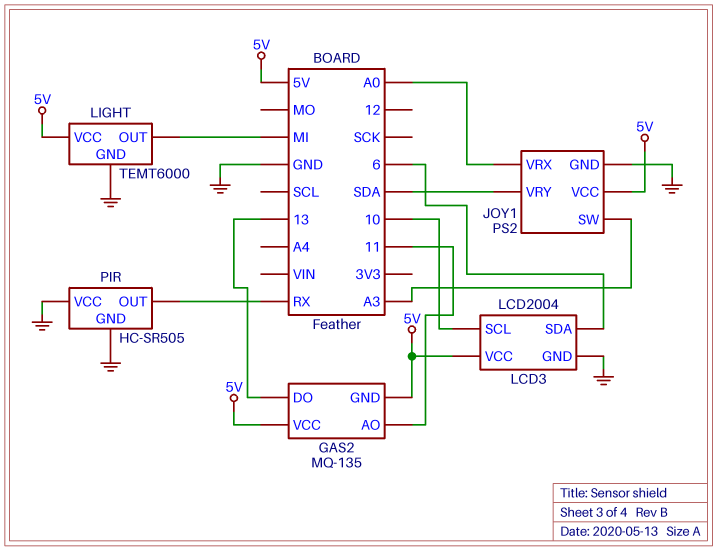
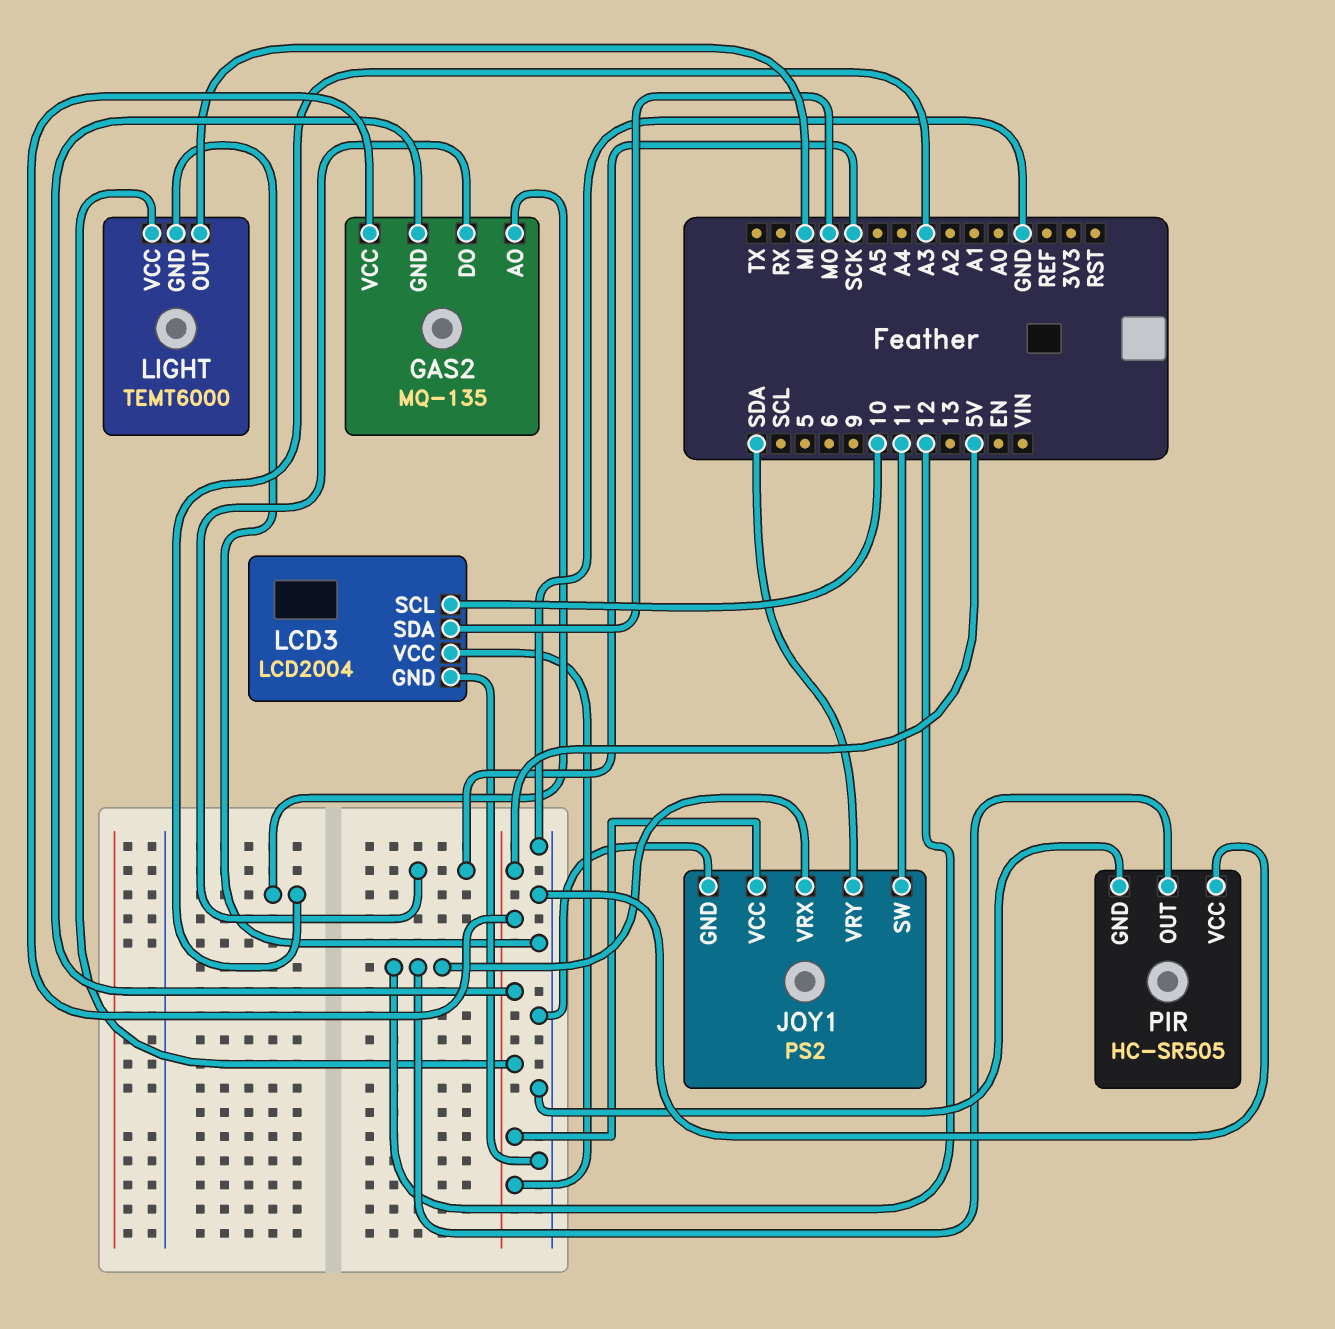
GAS2 pin AO: 11 -> A3
GAS2 pin DO: 13 -> SCK
JOY1 pin SW: A3 -> 11
JOY1 pin VRX: A0 -> 12
LCD3 pin SDA: 6 -> MO
PIR pin OUT: RX -> 12

